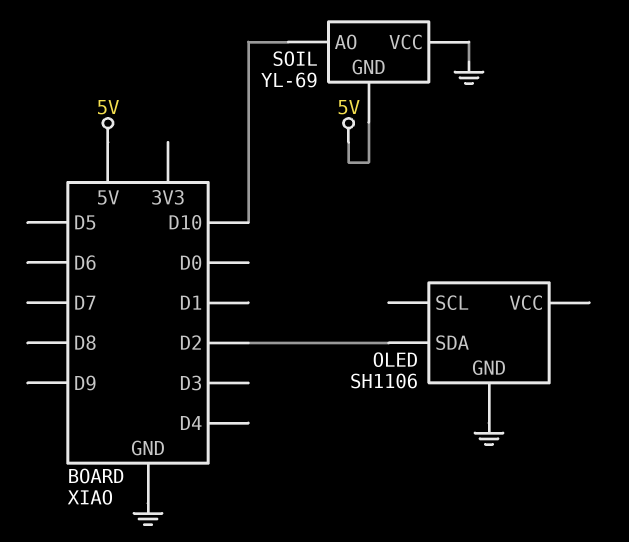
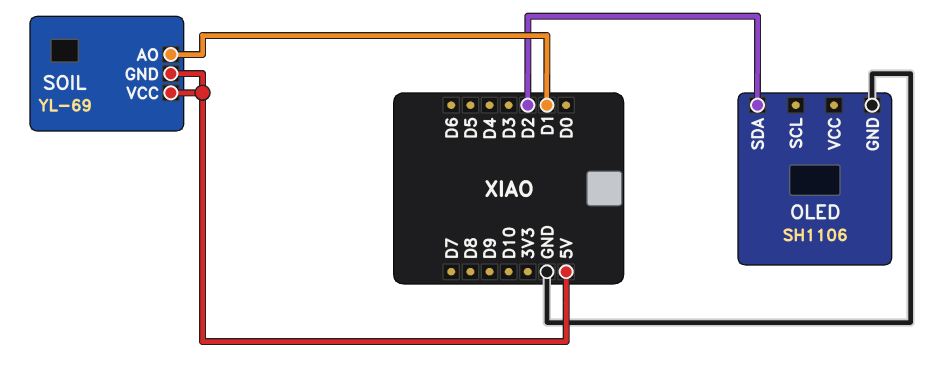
SOIL pin AO: D10 -> D1
SOIL pin VCC: GND -> 5V

